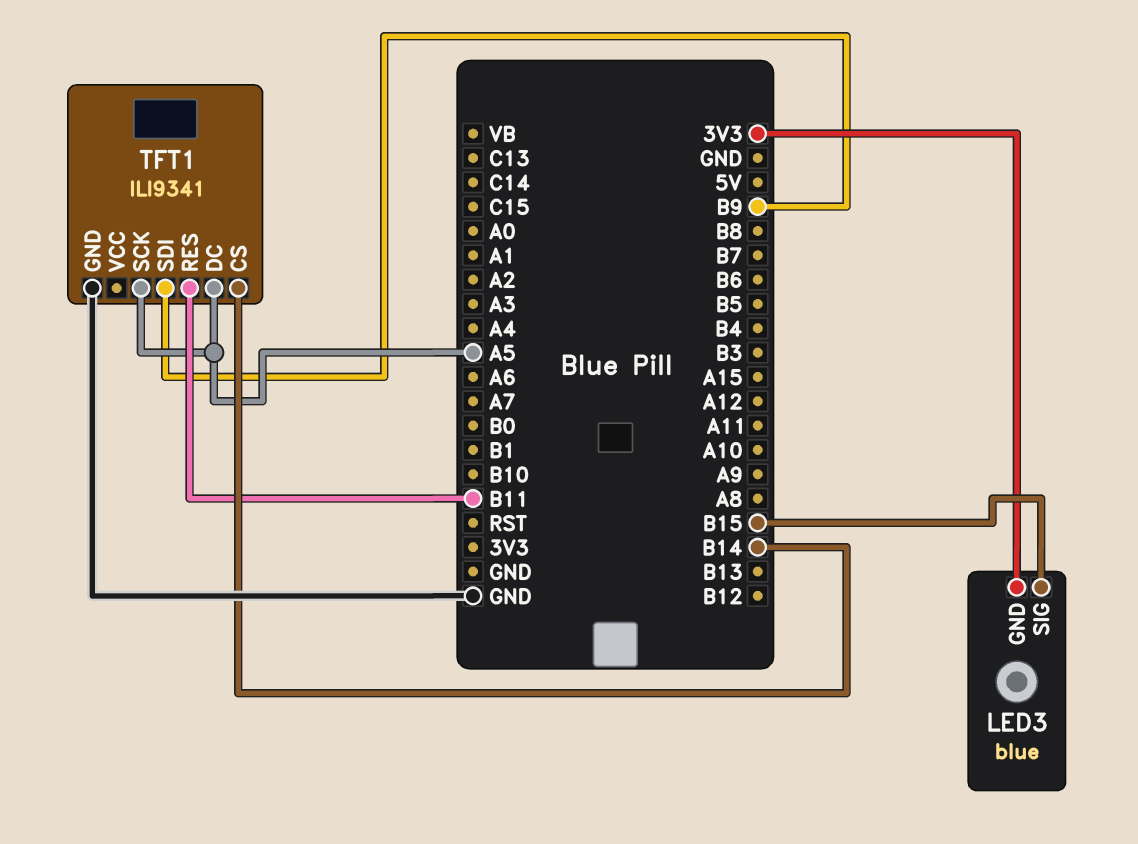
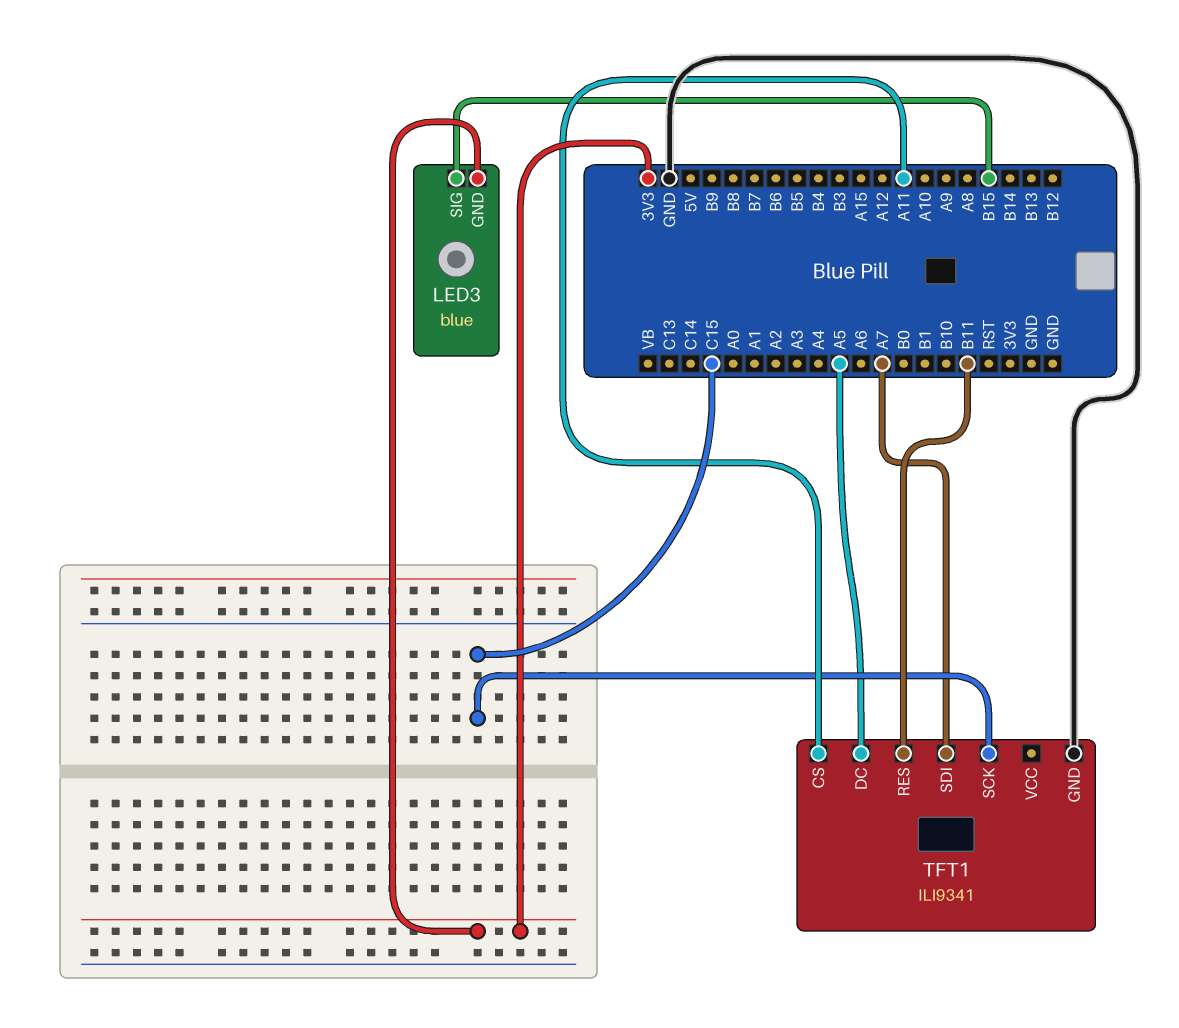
TFT1 pin CS: B14 -> A11
TFT1 pin SCK: A5 -> C15
TFT1 pin SDI: B9 -> A7

